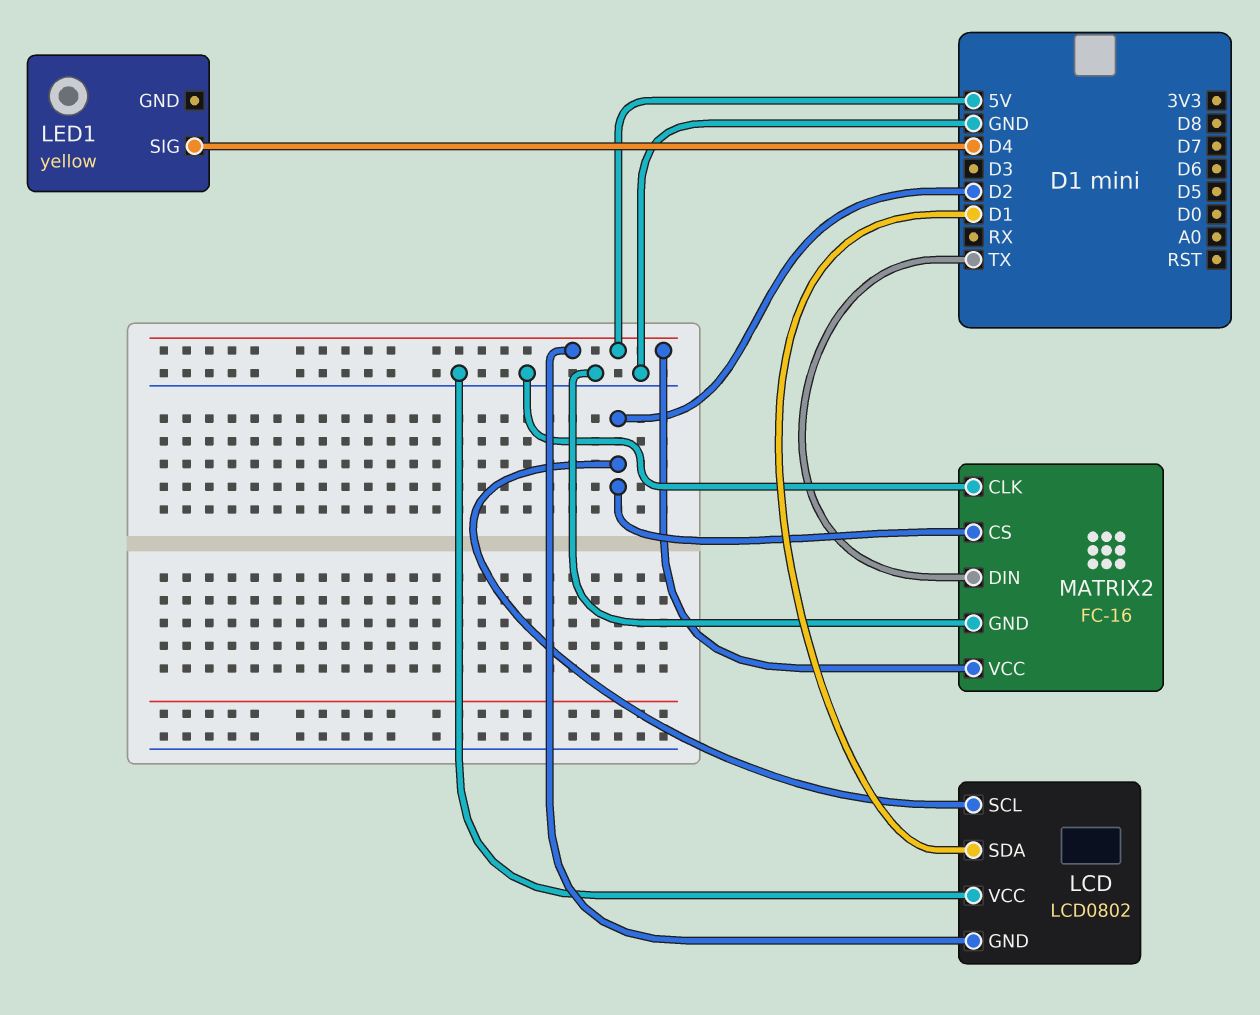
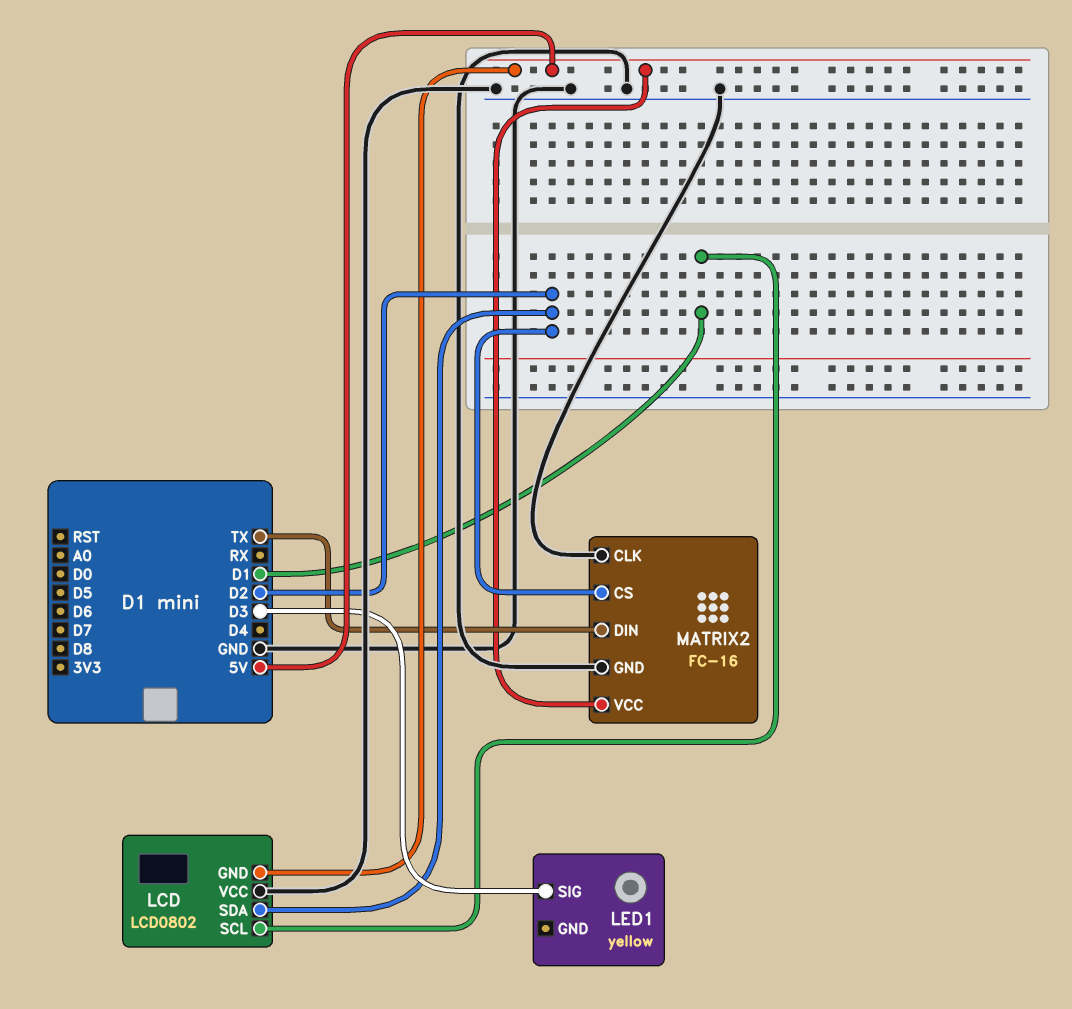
LCD pin SCL: D2 -> D1
LCD pin SDA: D1 -> D2
LED1 pin SIG: D4 -> D3

